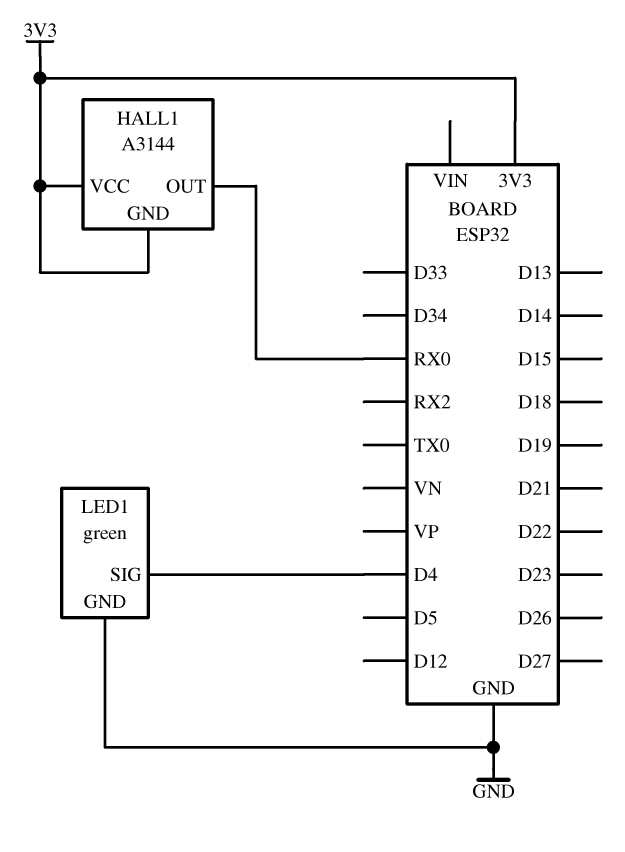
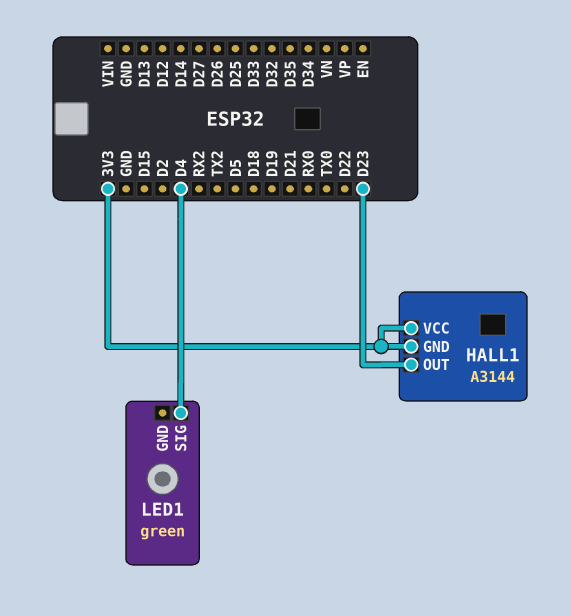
HALL1 pin OUT: RX0 -> D23
LED1 pin GND: GND -> none

